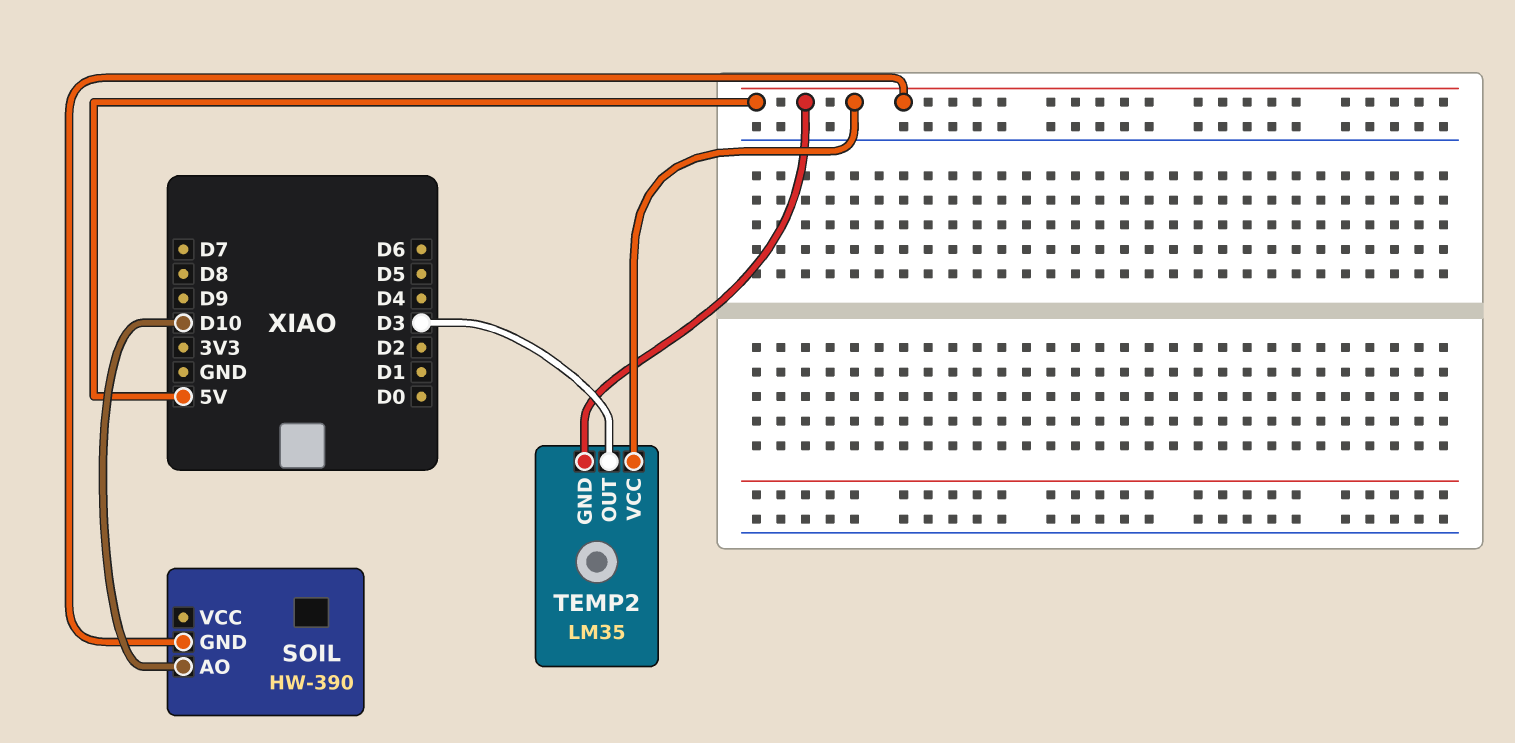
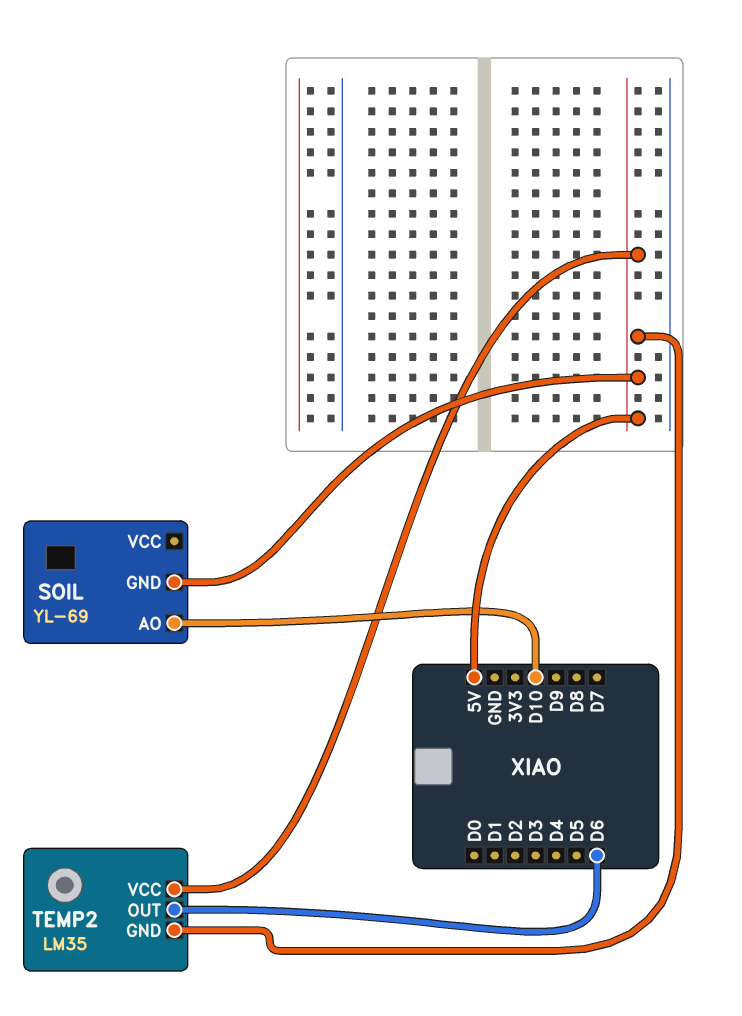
SOIL: HW-390 -> YL-69
TEMP2 pin OUT: D3 -> D6

